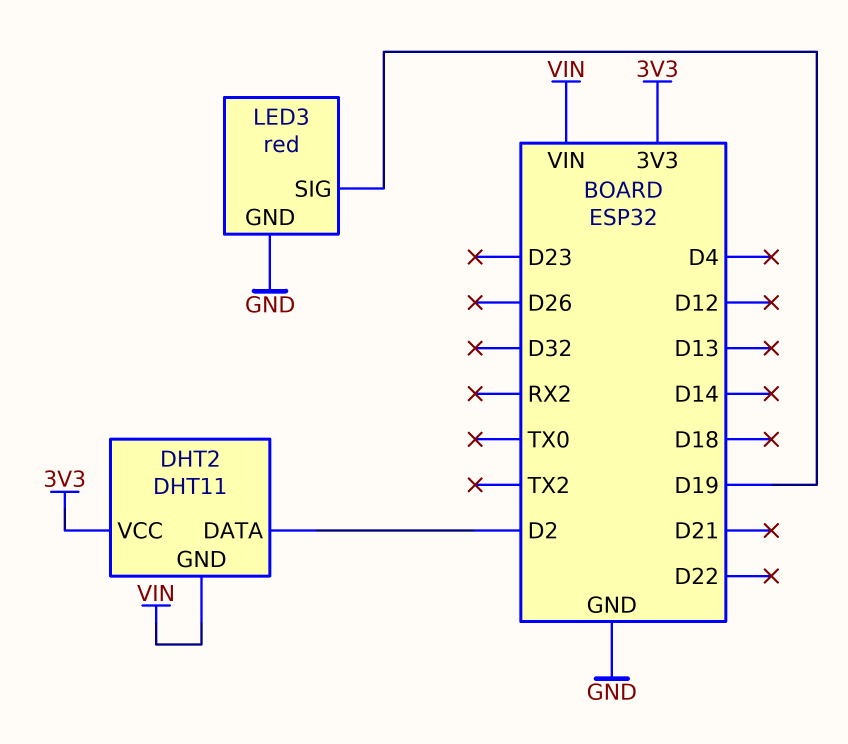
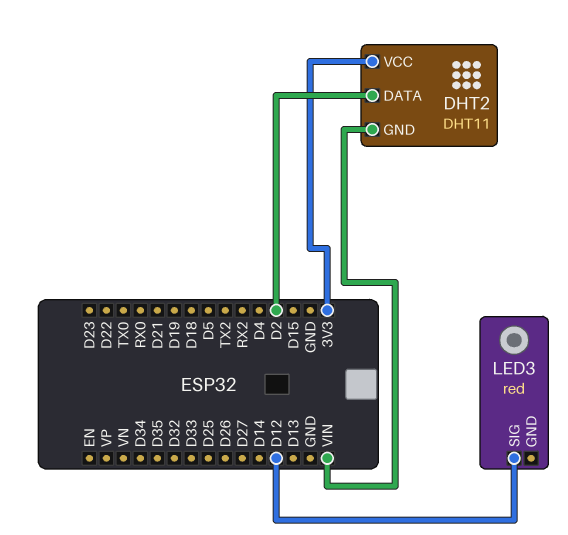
LED3 pin GND: GND -> none
LED3 pin SIG: D19 -> D12

